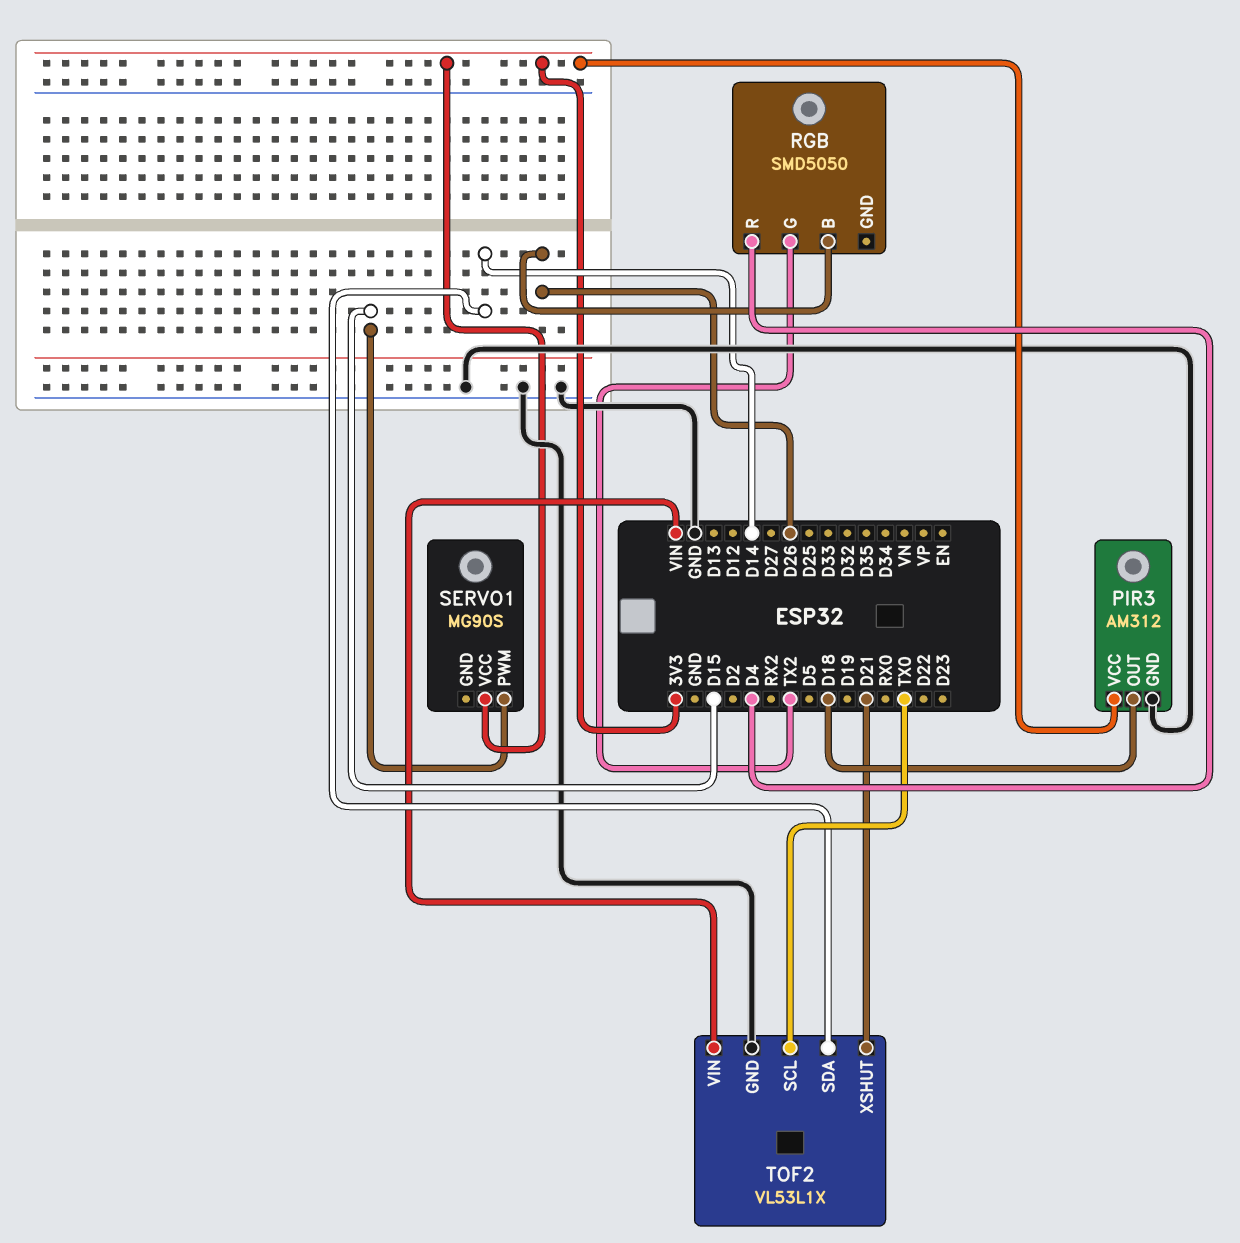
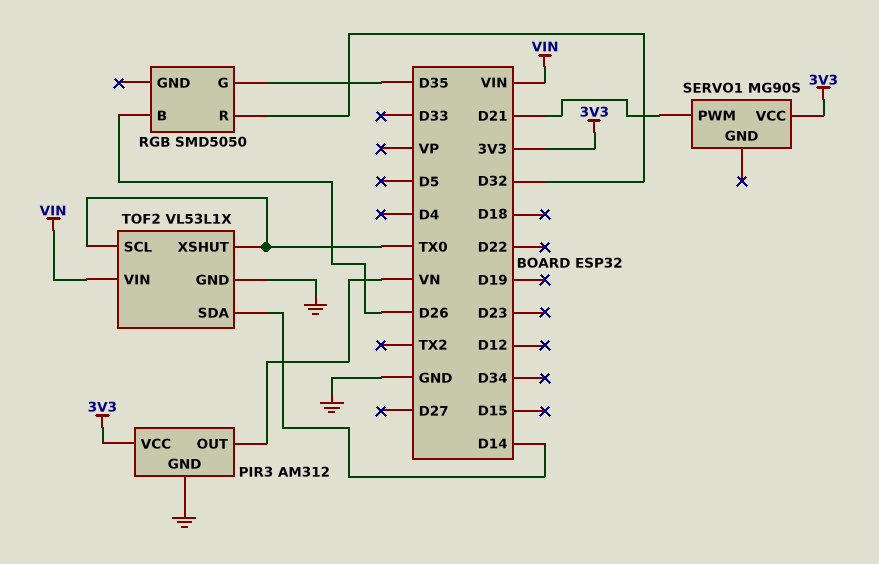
PIR3 pin OUT: D18 -> VN
RGB pin G: TX2 -> D35
RGB pin R: D4 -> D32
SERVO1 pin PWM: D15 -> D21
TOF2 pin XSHUT: D21 -> TX0

